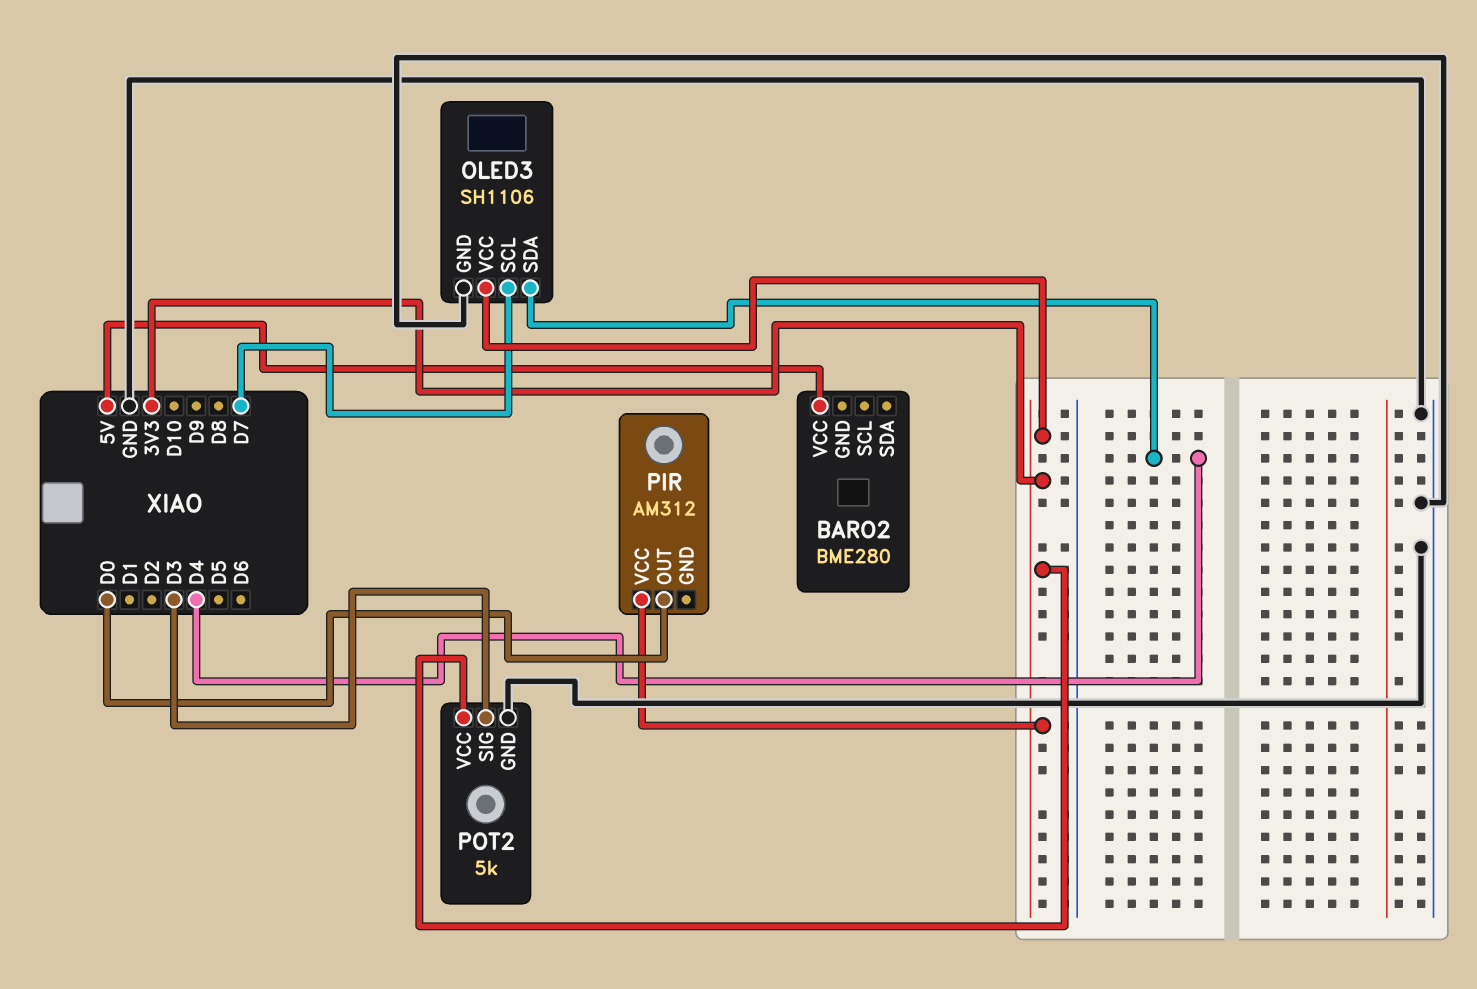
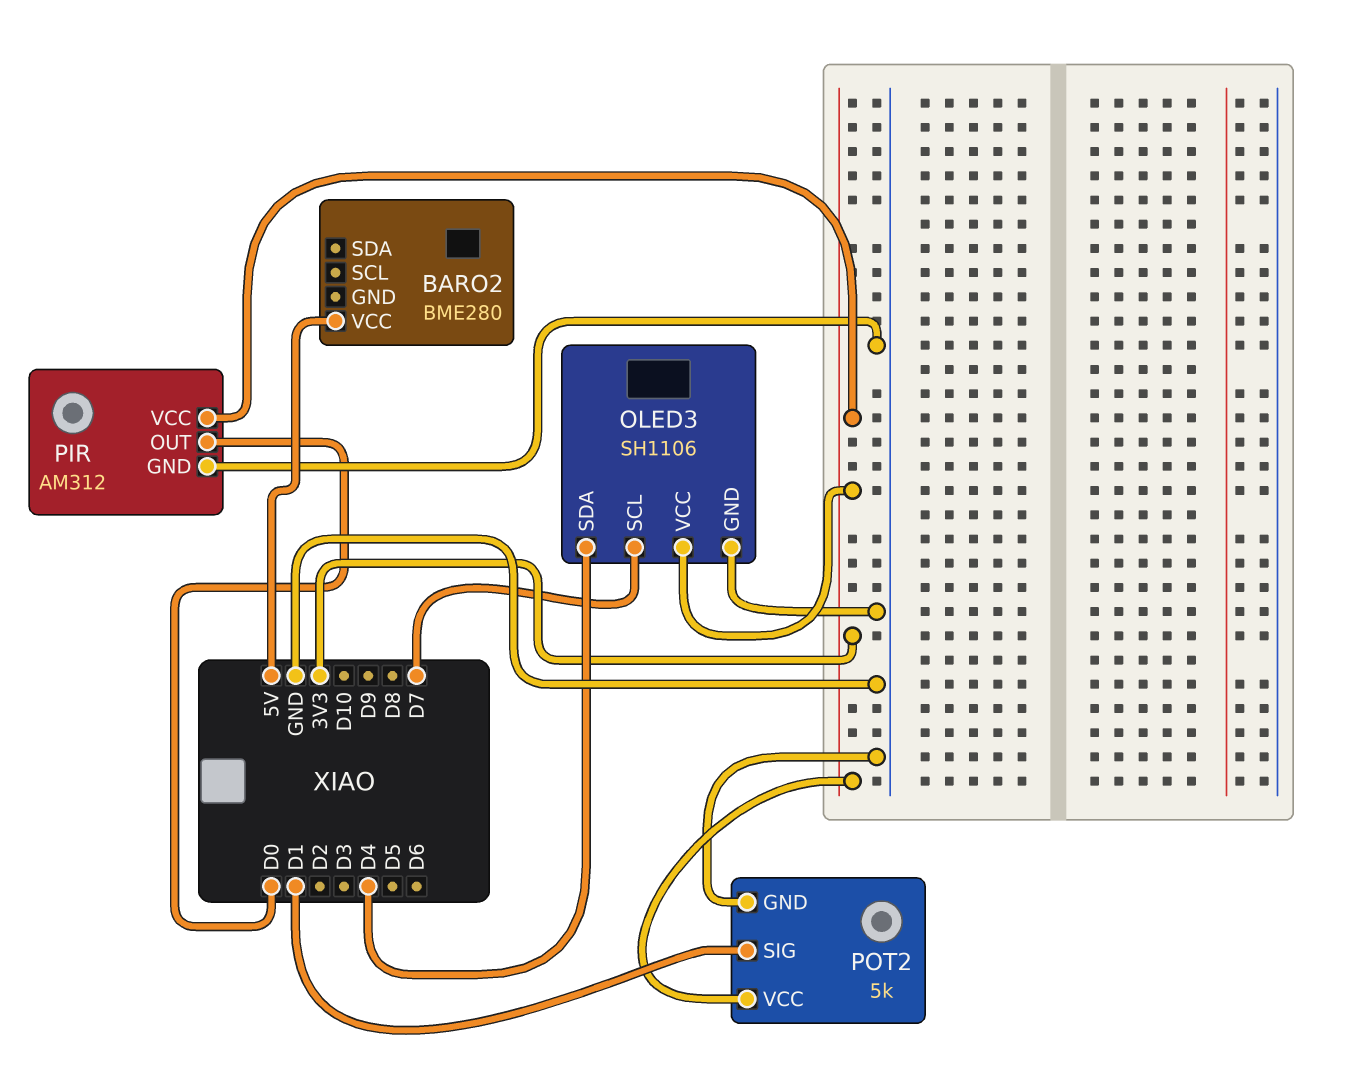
PIR pin GND: none -> GND
POT2 pin SIG: D3 -> D1

